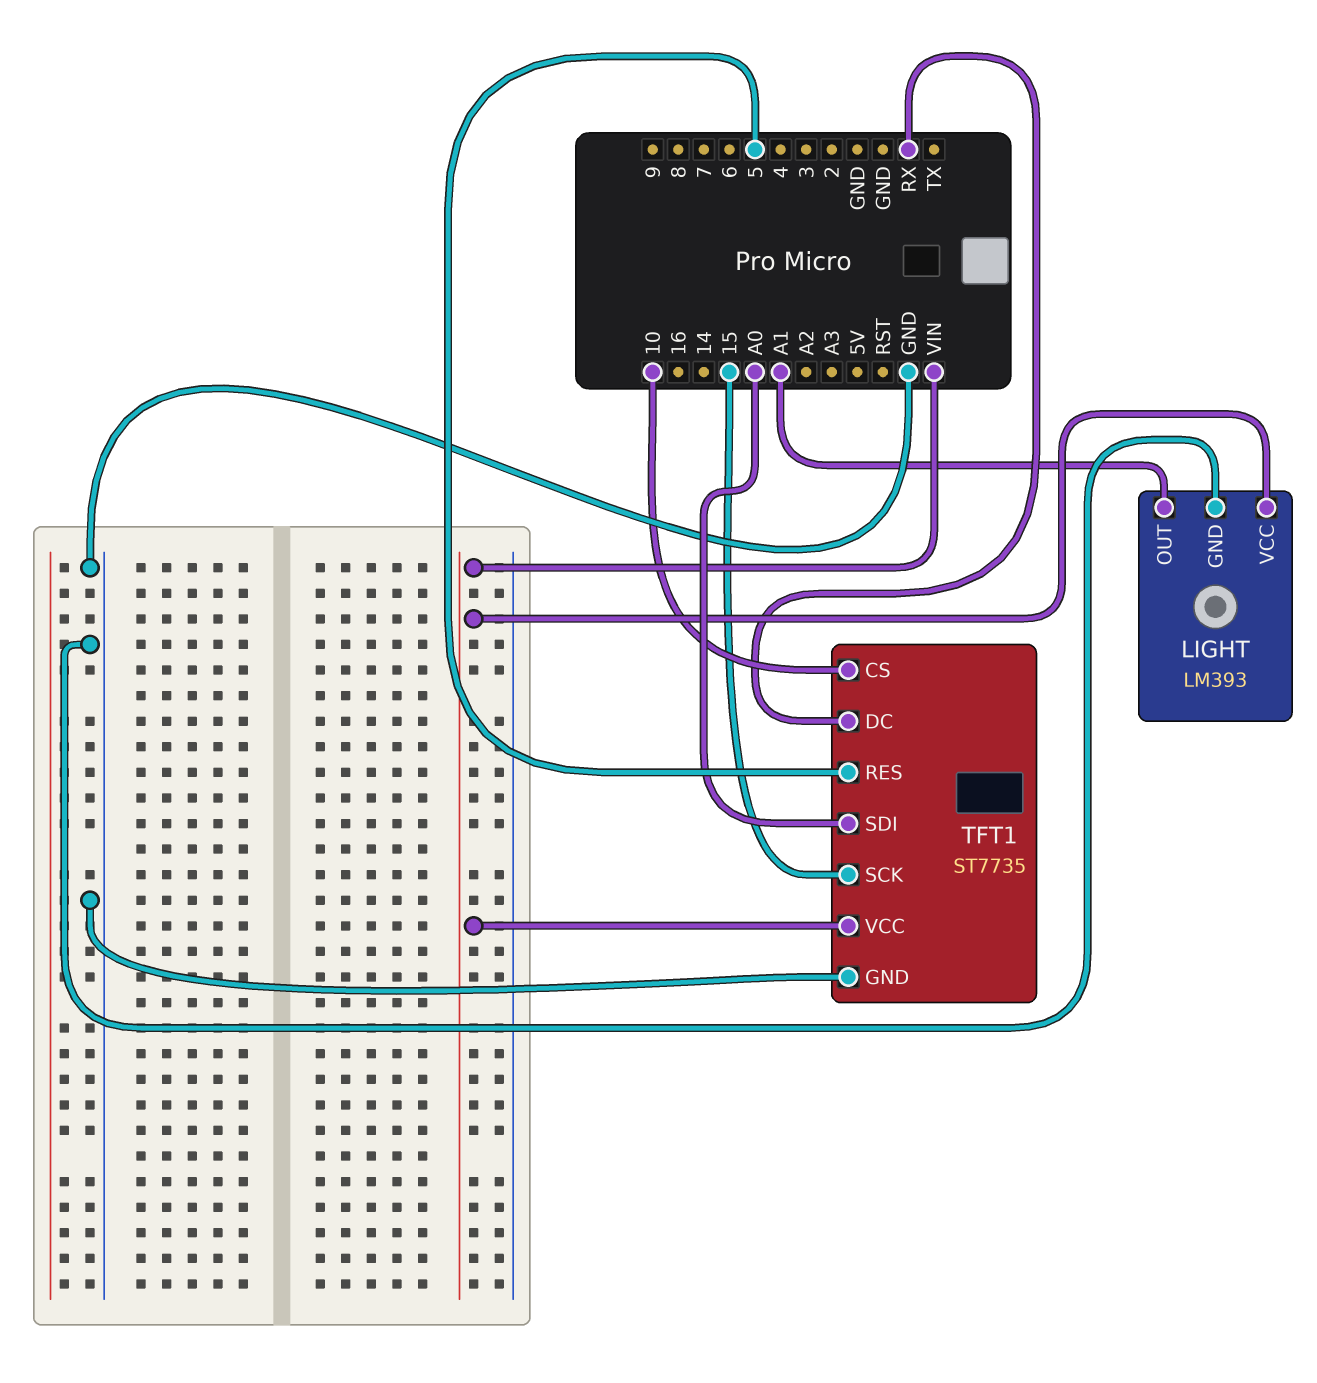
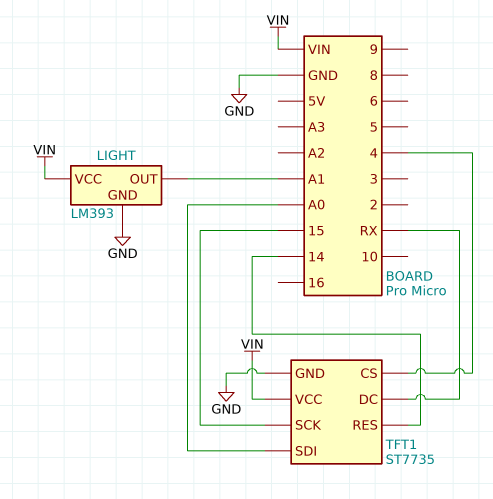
TFT1 pin CS: 10 -> 4
TFT1 pin RES: 5 -> 14

